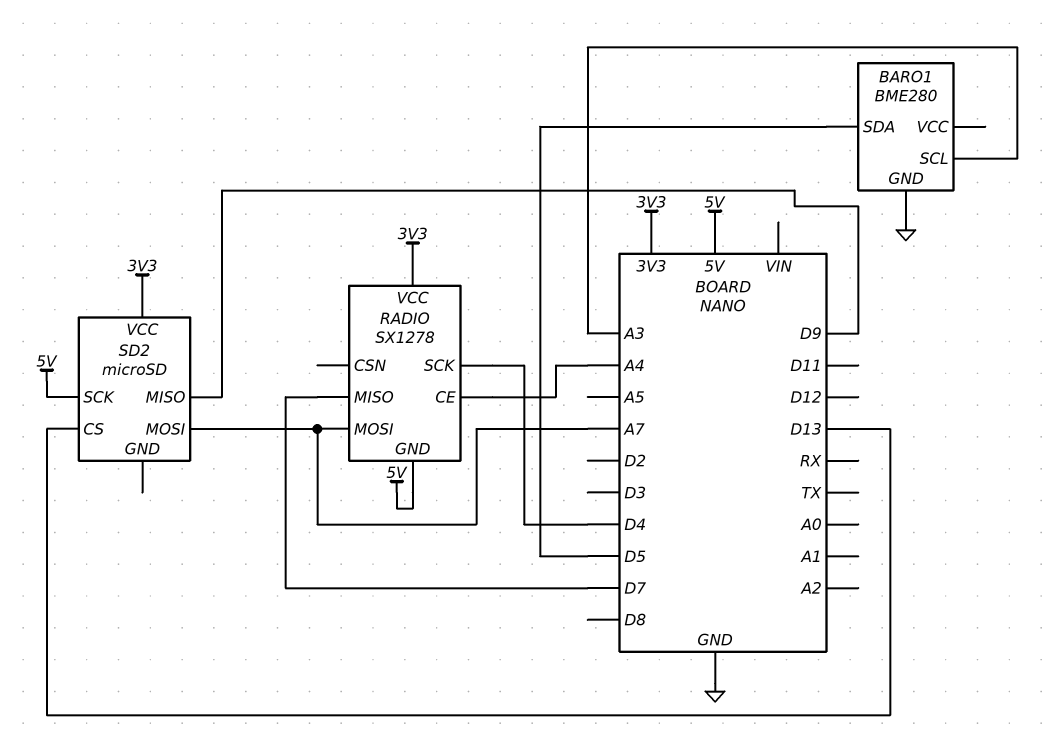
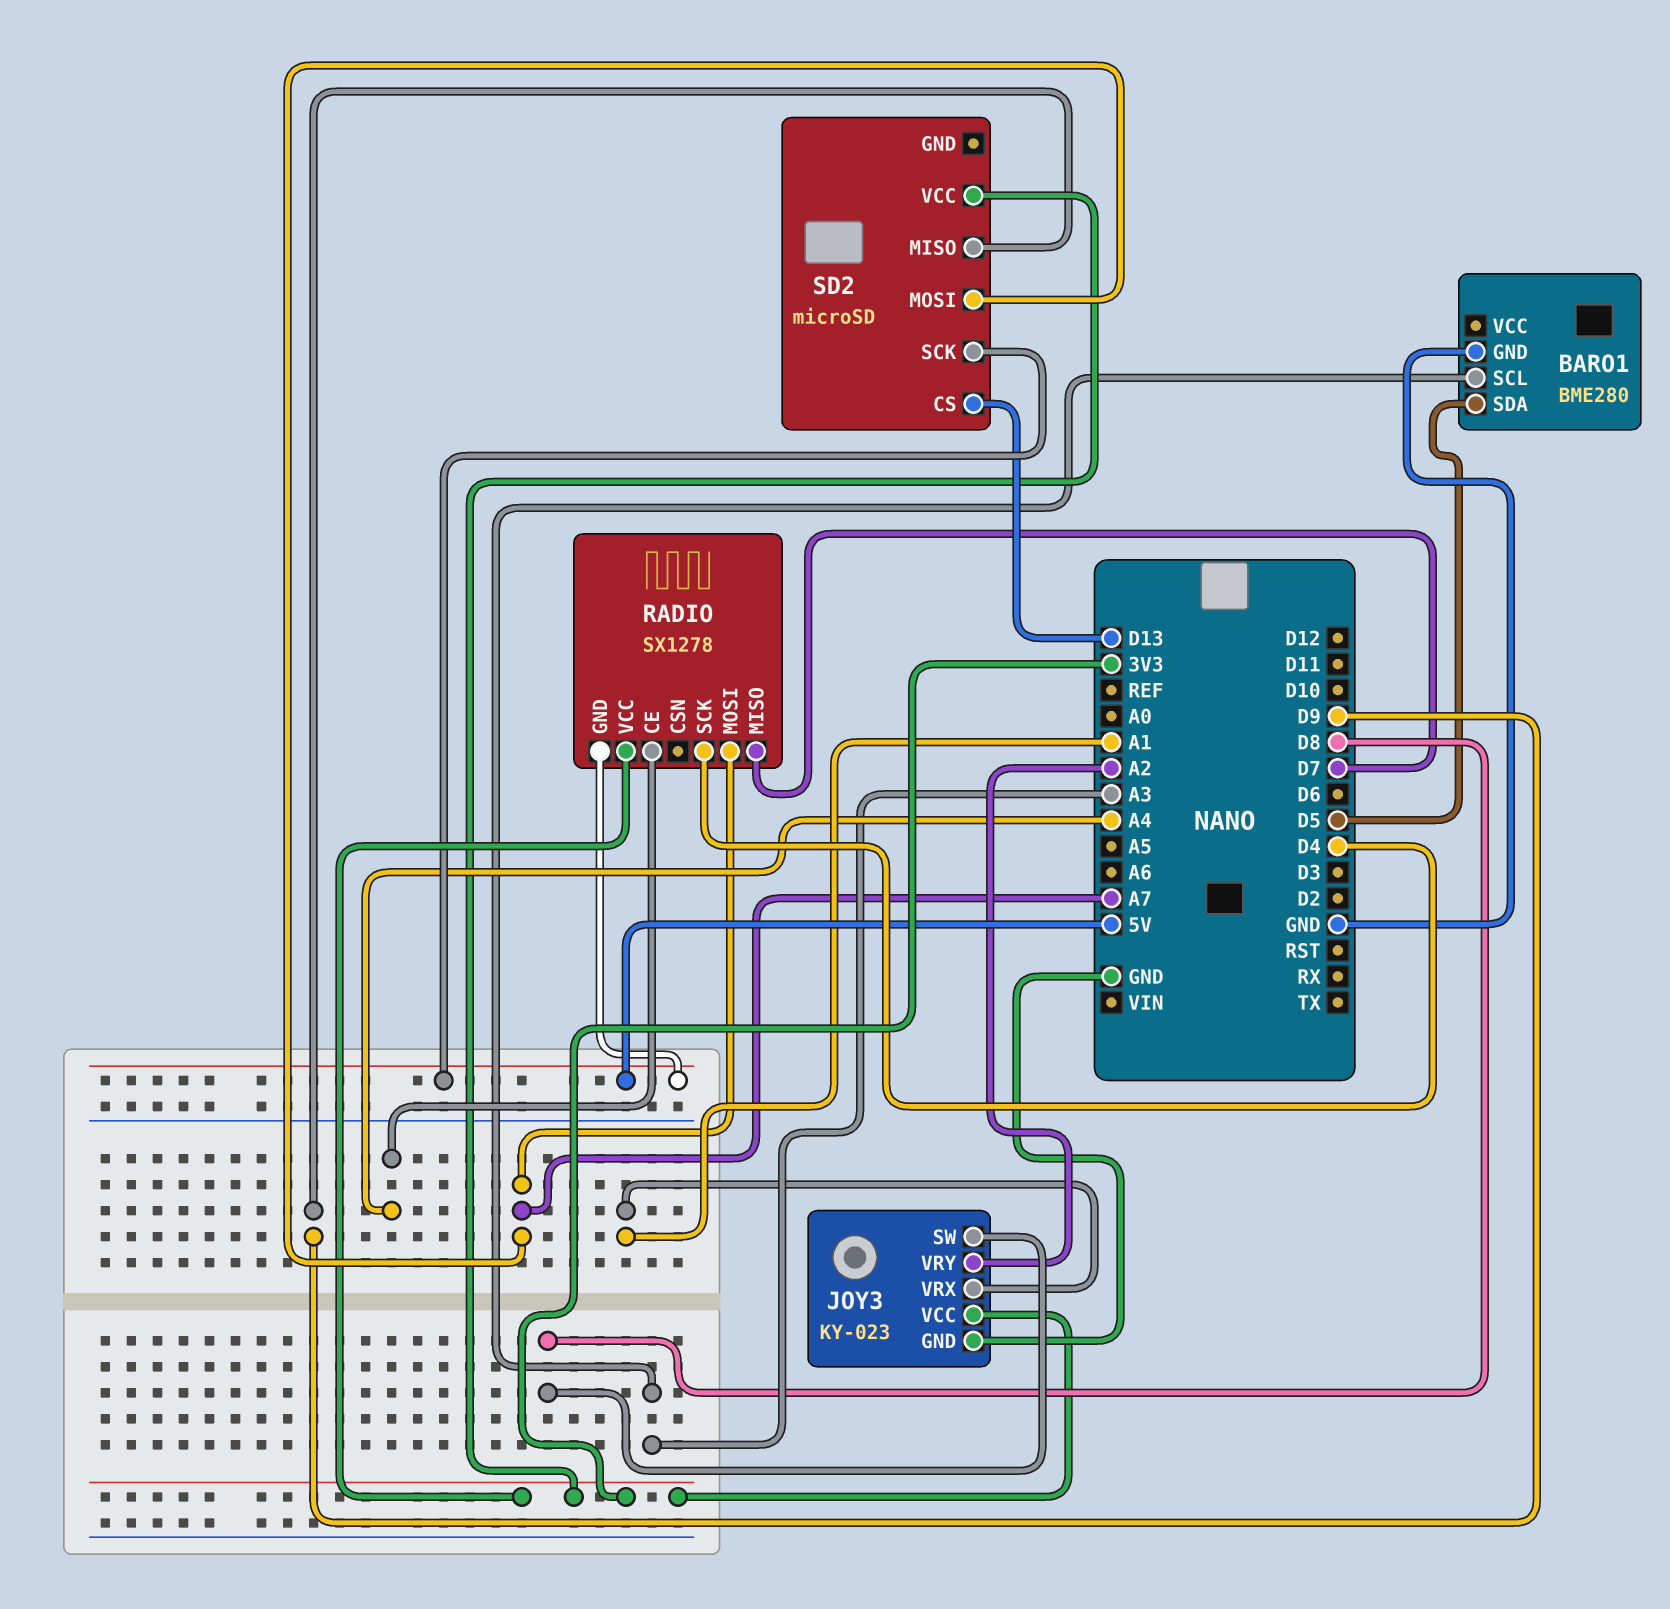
JOY3: none -> KY-023
JOY3 pin GND: none -> GND
JOY3 pin SW: none -> D8
JOY3 pin VCC: none -> 3V3
JOY3 pin VRX: none -> A1
JOY3 pin VRY: none -> A2

